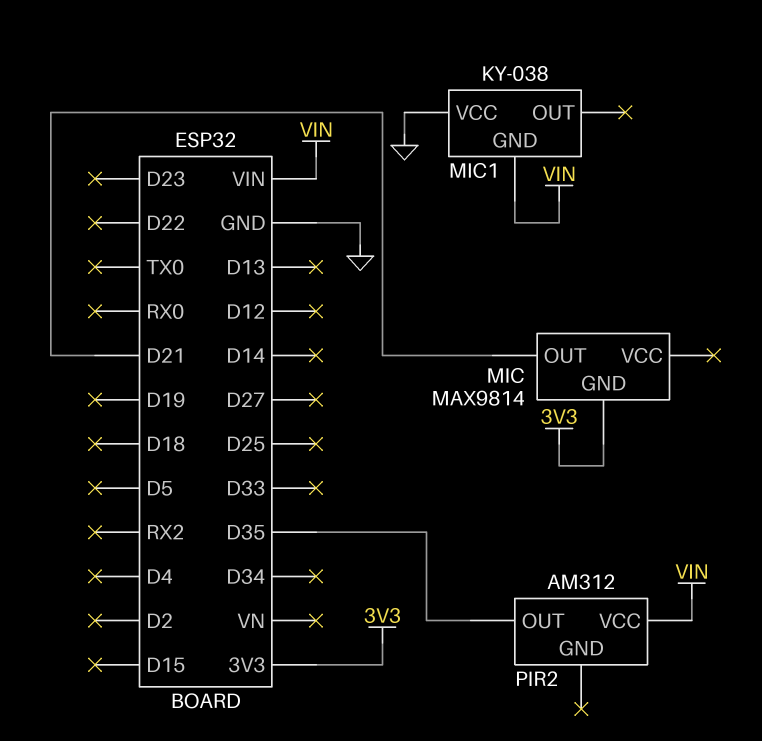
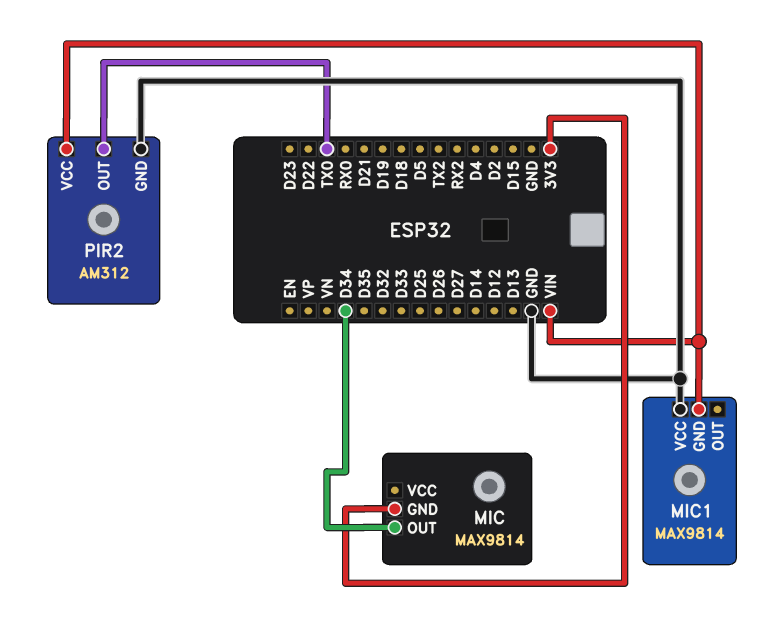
MIC pin OUT: D21 -> D34
MIC1: KY-038 -> MAX9814
PIR2 pin GND: none -> GND
PIR2 pin OUT: D35 -> TX0

